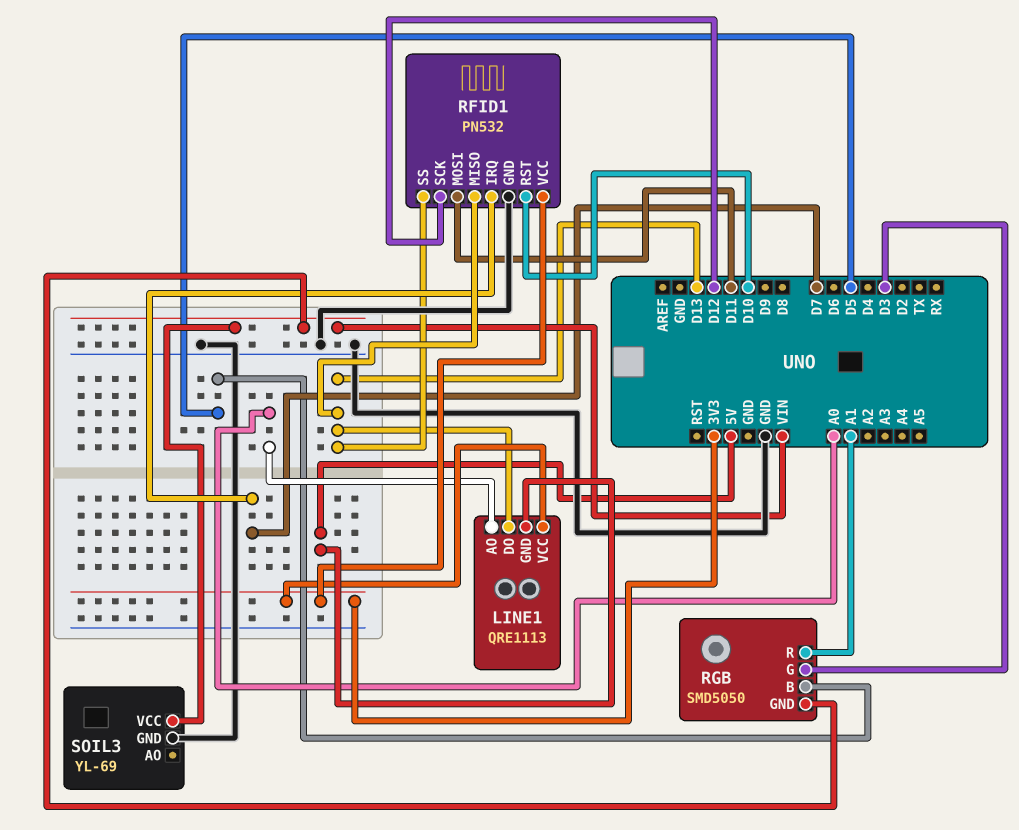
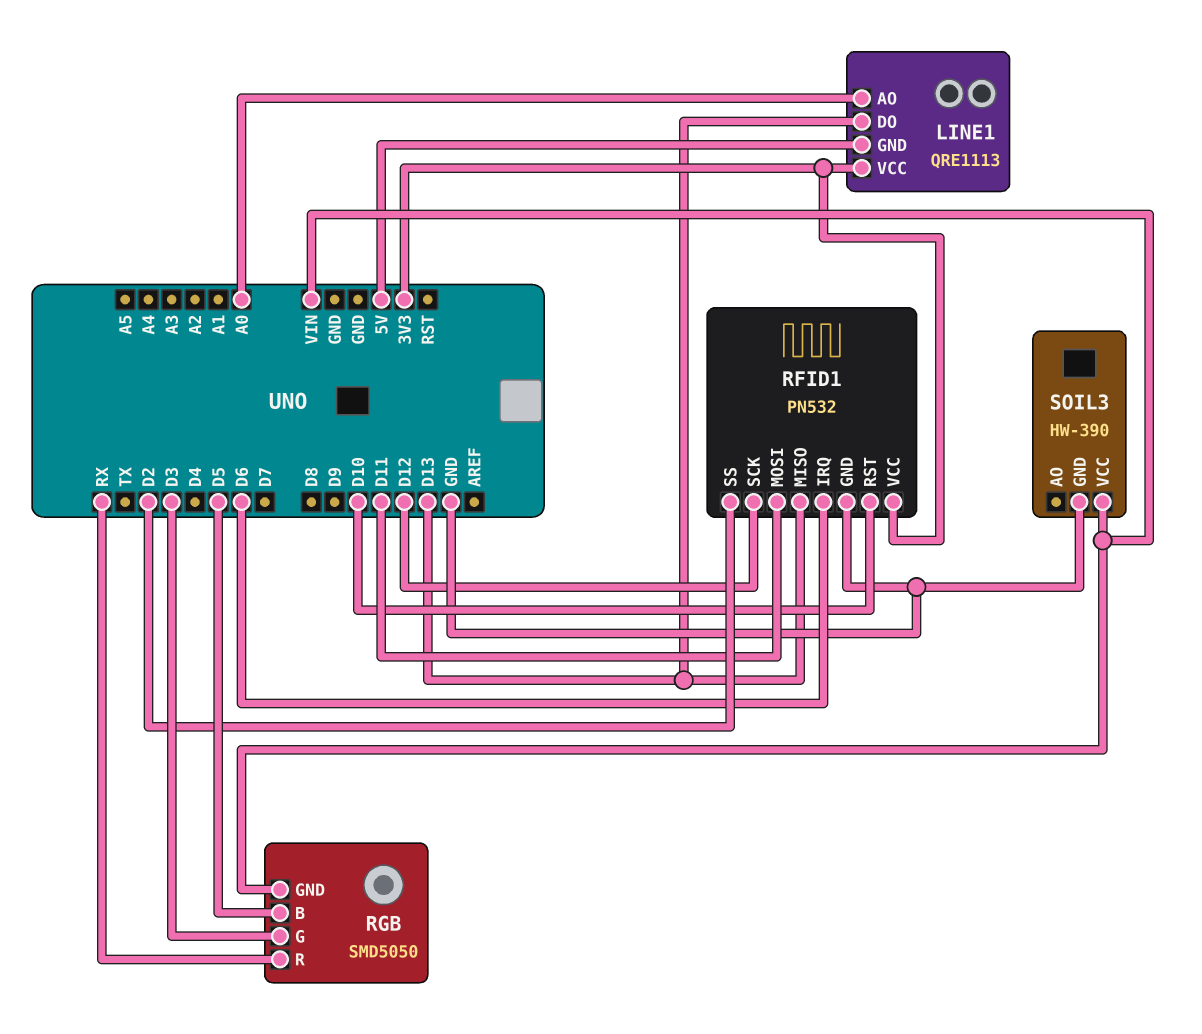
RFID1 pin IRQ: D7 -> D6
RFID1 pin SS: D13 -> D2
RGB pin R: A1 -> RX
SOIL3: YL-69 -> HW-390

